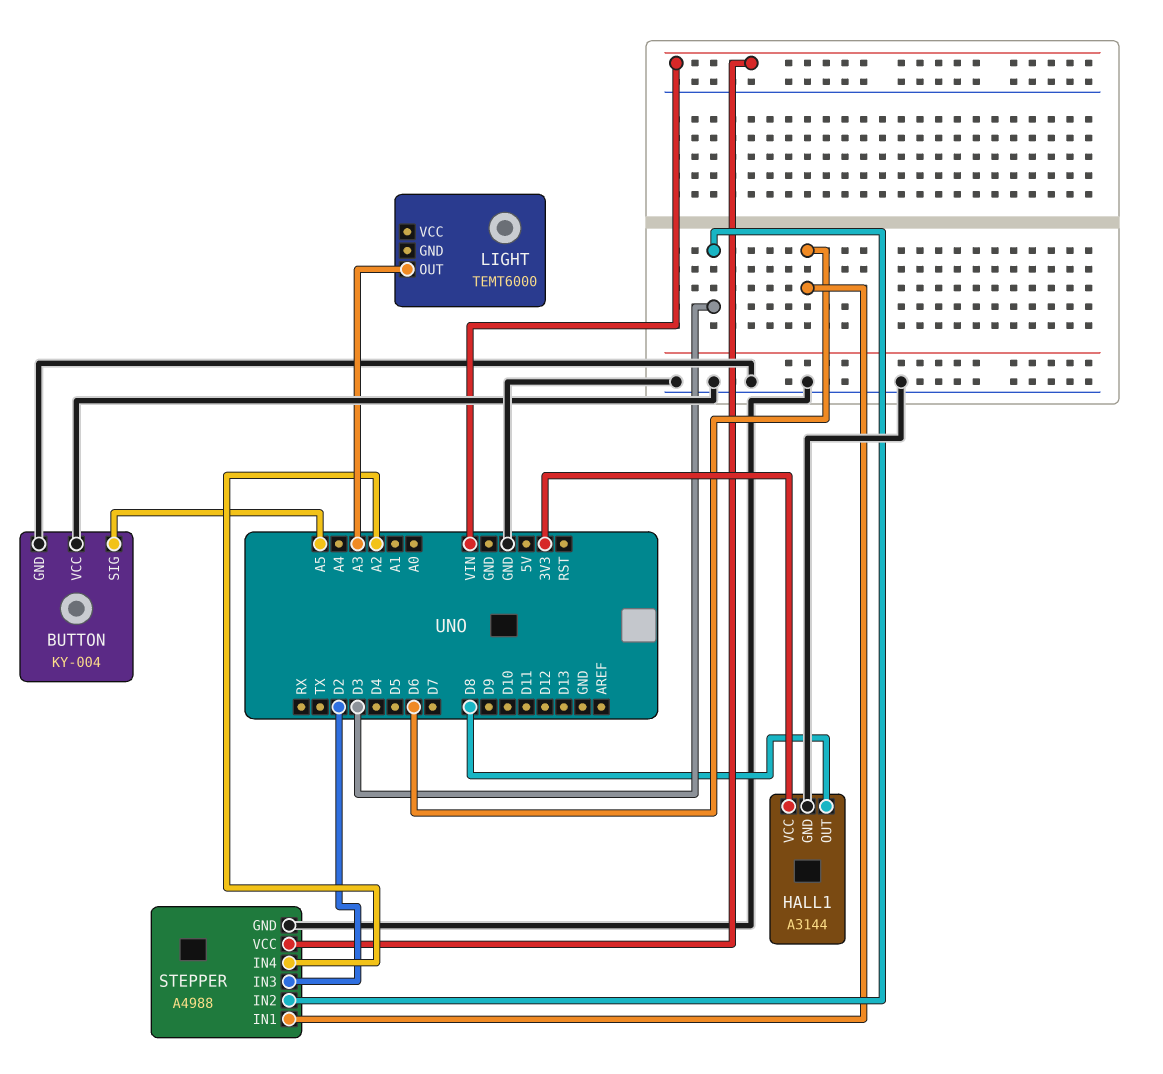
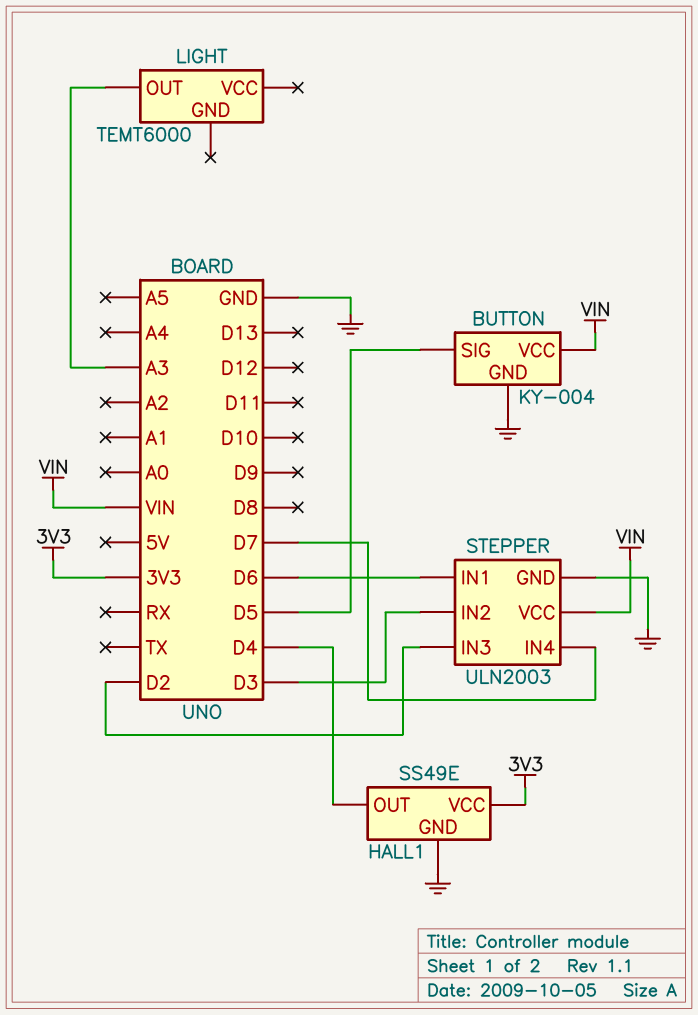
BUTTON pin SIG: A5 -> D5
BUTTON pin VCC: GND -> VIN
HALL1: A3144 -> SS49E
HALL1 pin OUT: D8 -> D4
STEPPER: A4988 -> ULN2003
STEPPER pin IN4: A2 -> D7

